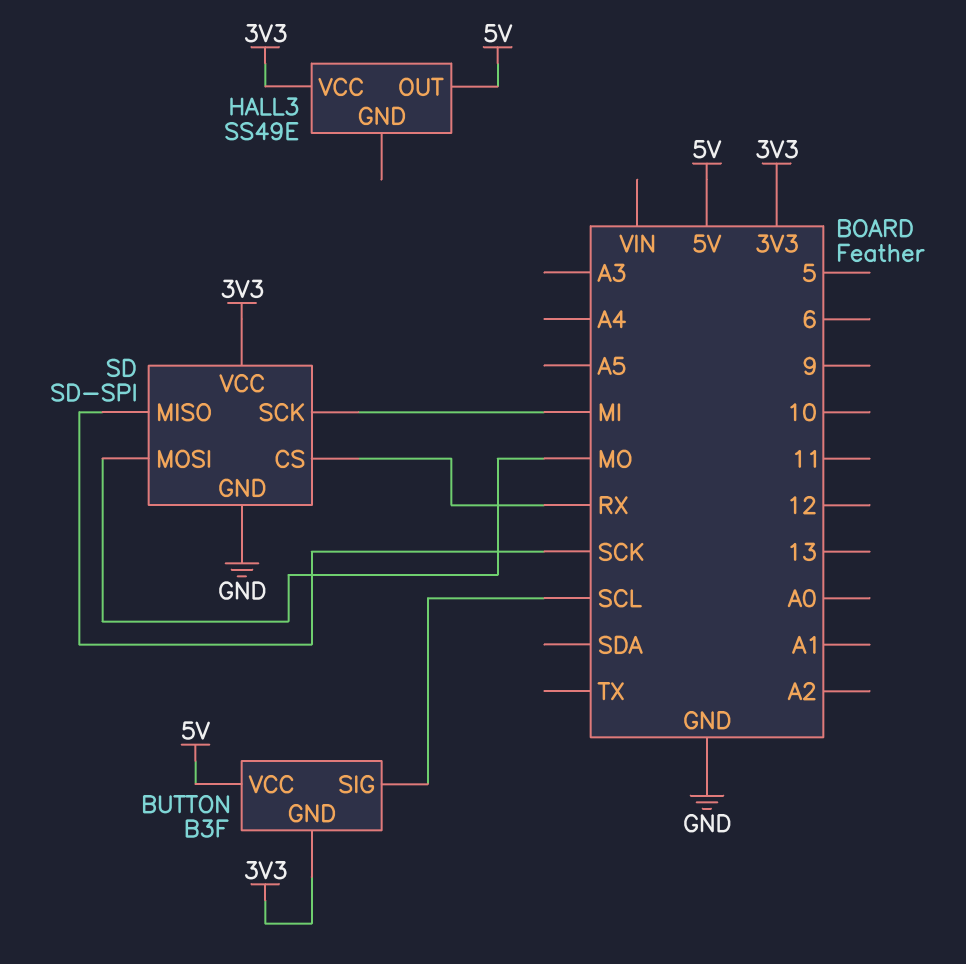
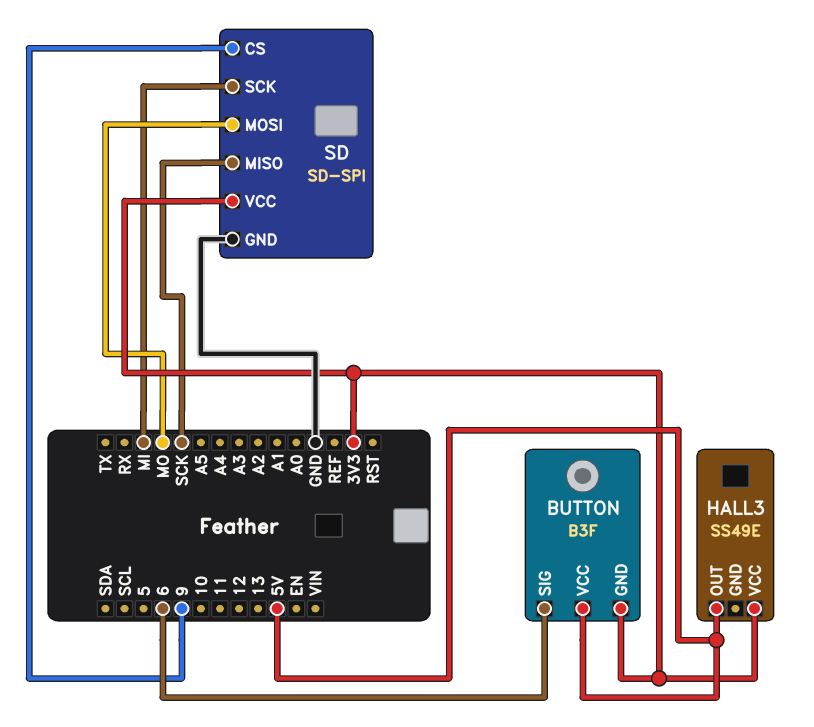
BUTTON pin SIG: SCL -> 6
SD pin CS: RX -> 9

